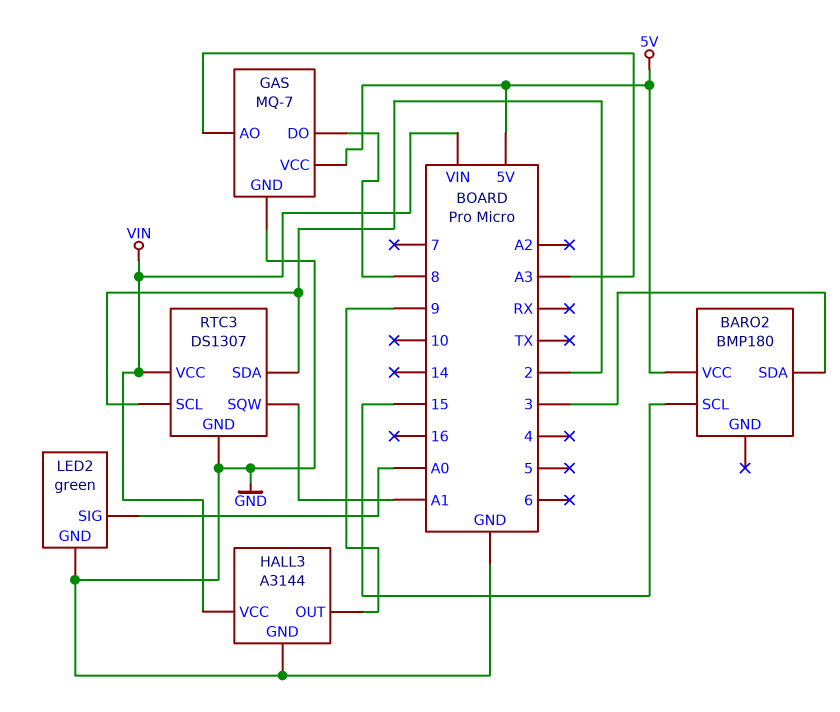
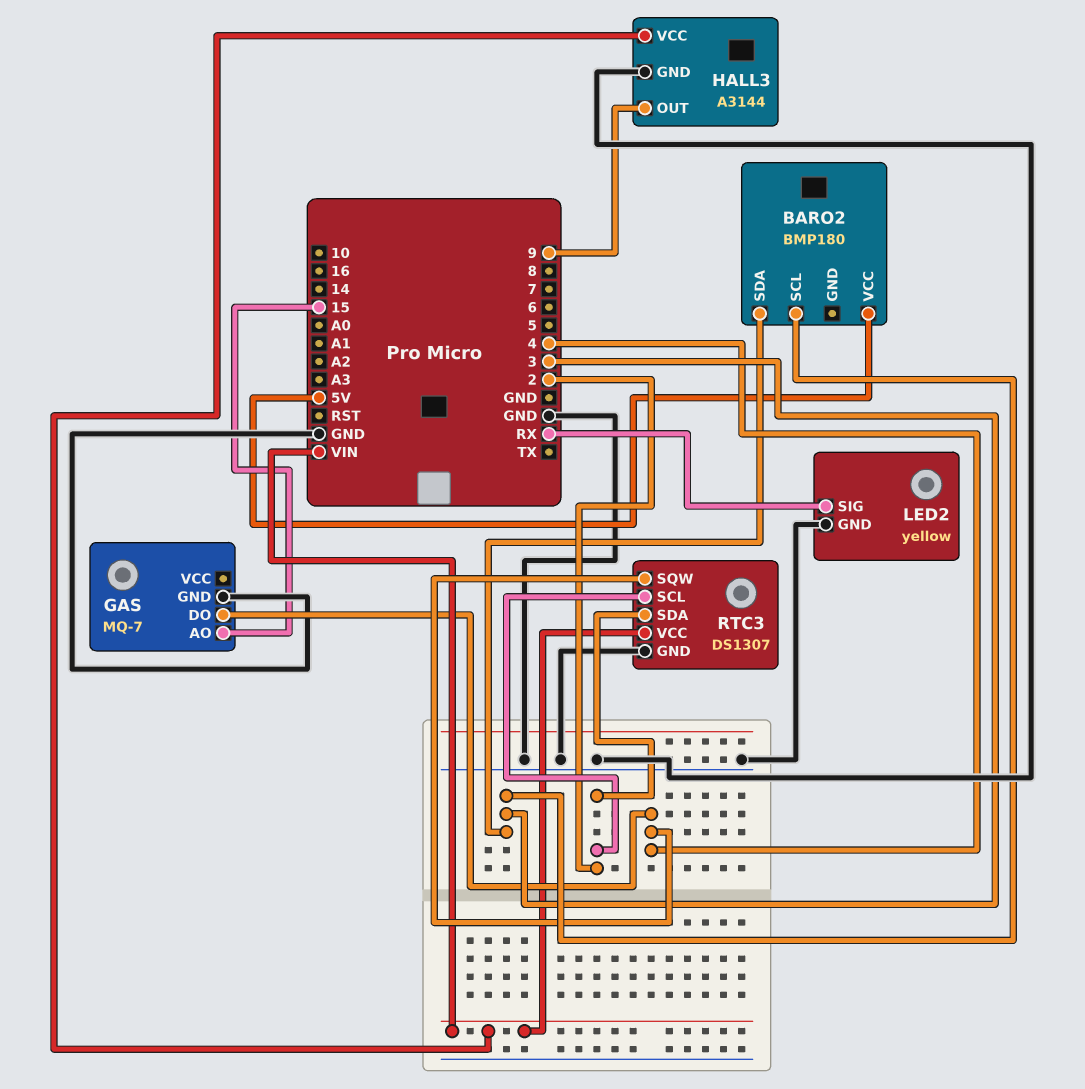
BARO2 pin SCL: 15 -> 3
GAS pin AO: A3 -> 15
GAS pin DO: 8 -> 4
GAS pin VCC: 5V -> none
LED2: green -> yellow
LED2 pin SIG: A0 -> RX
RTC3 pin SQW: A1 -> 4

